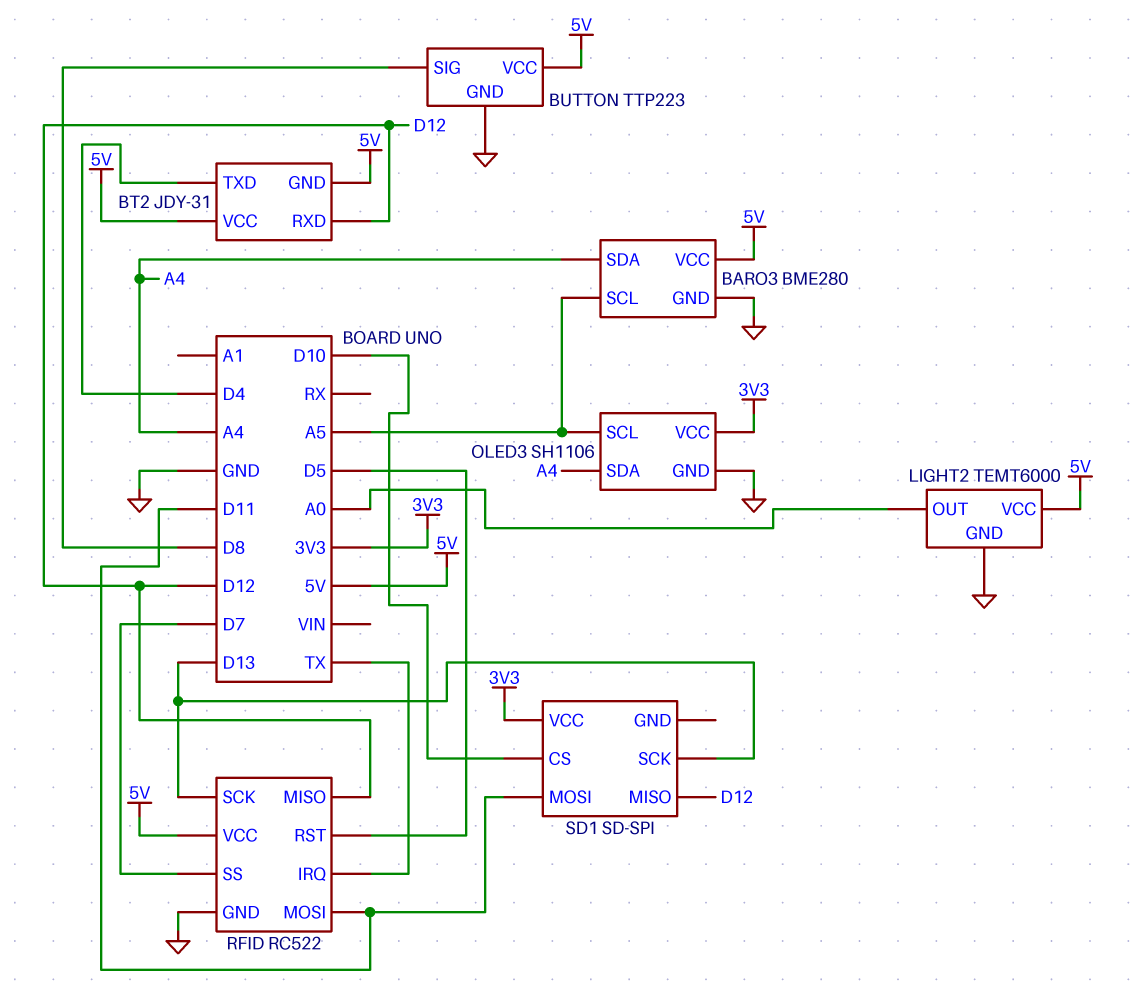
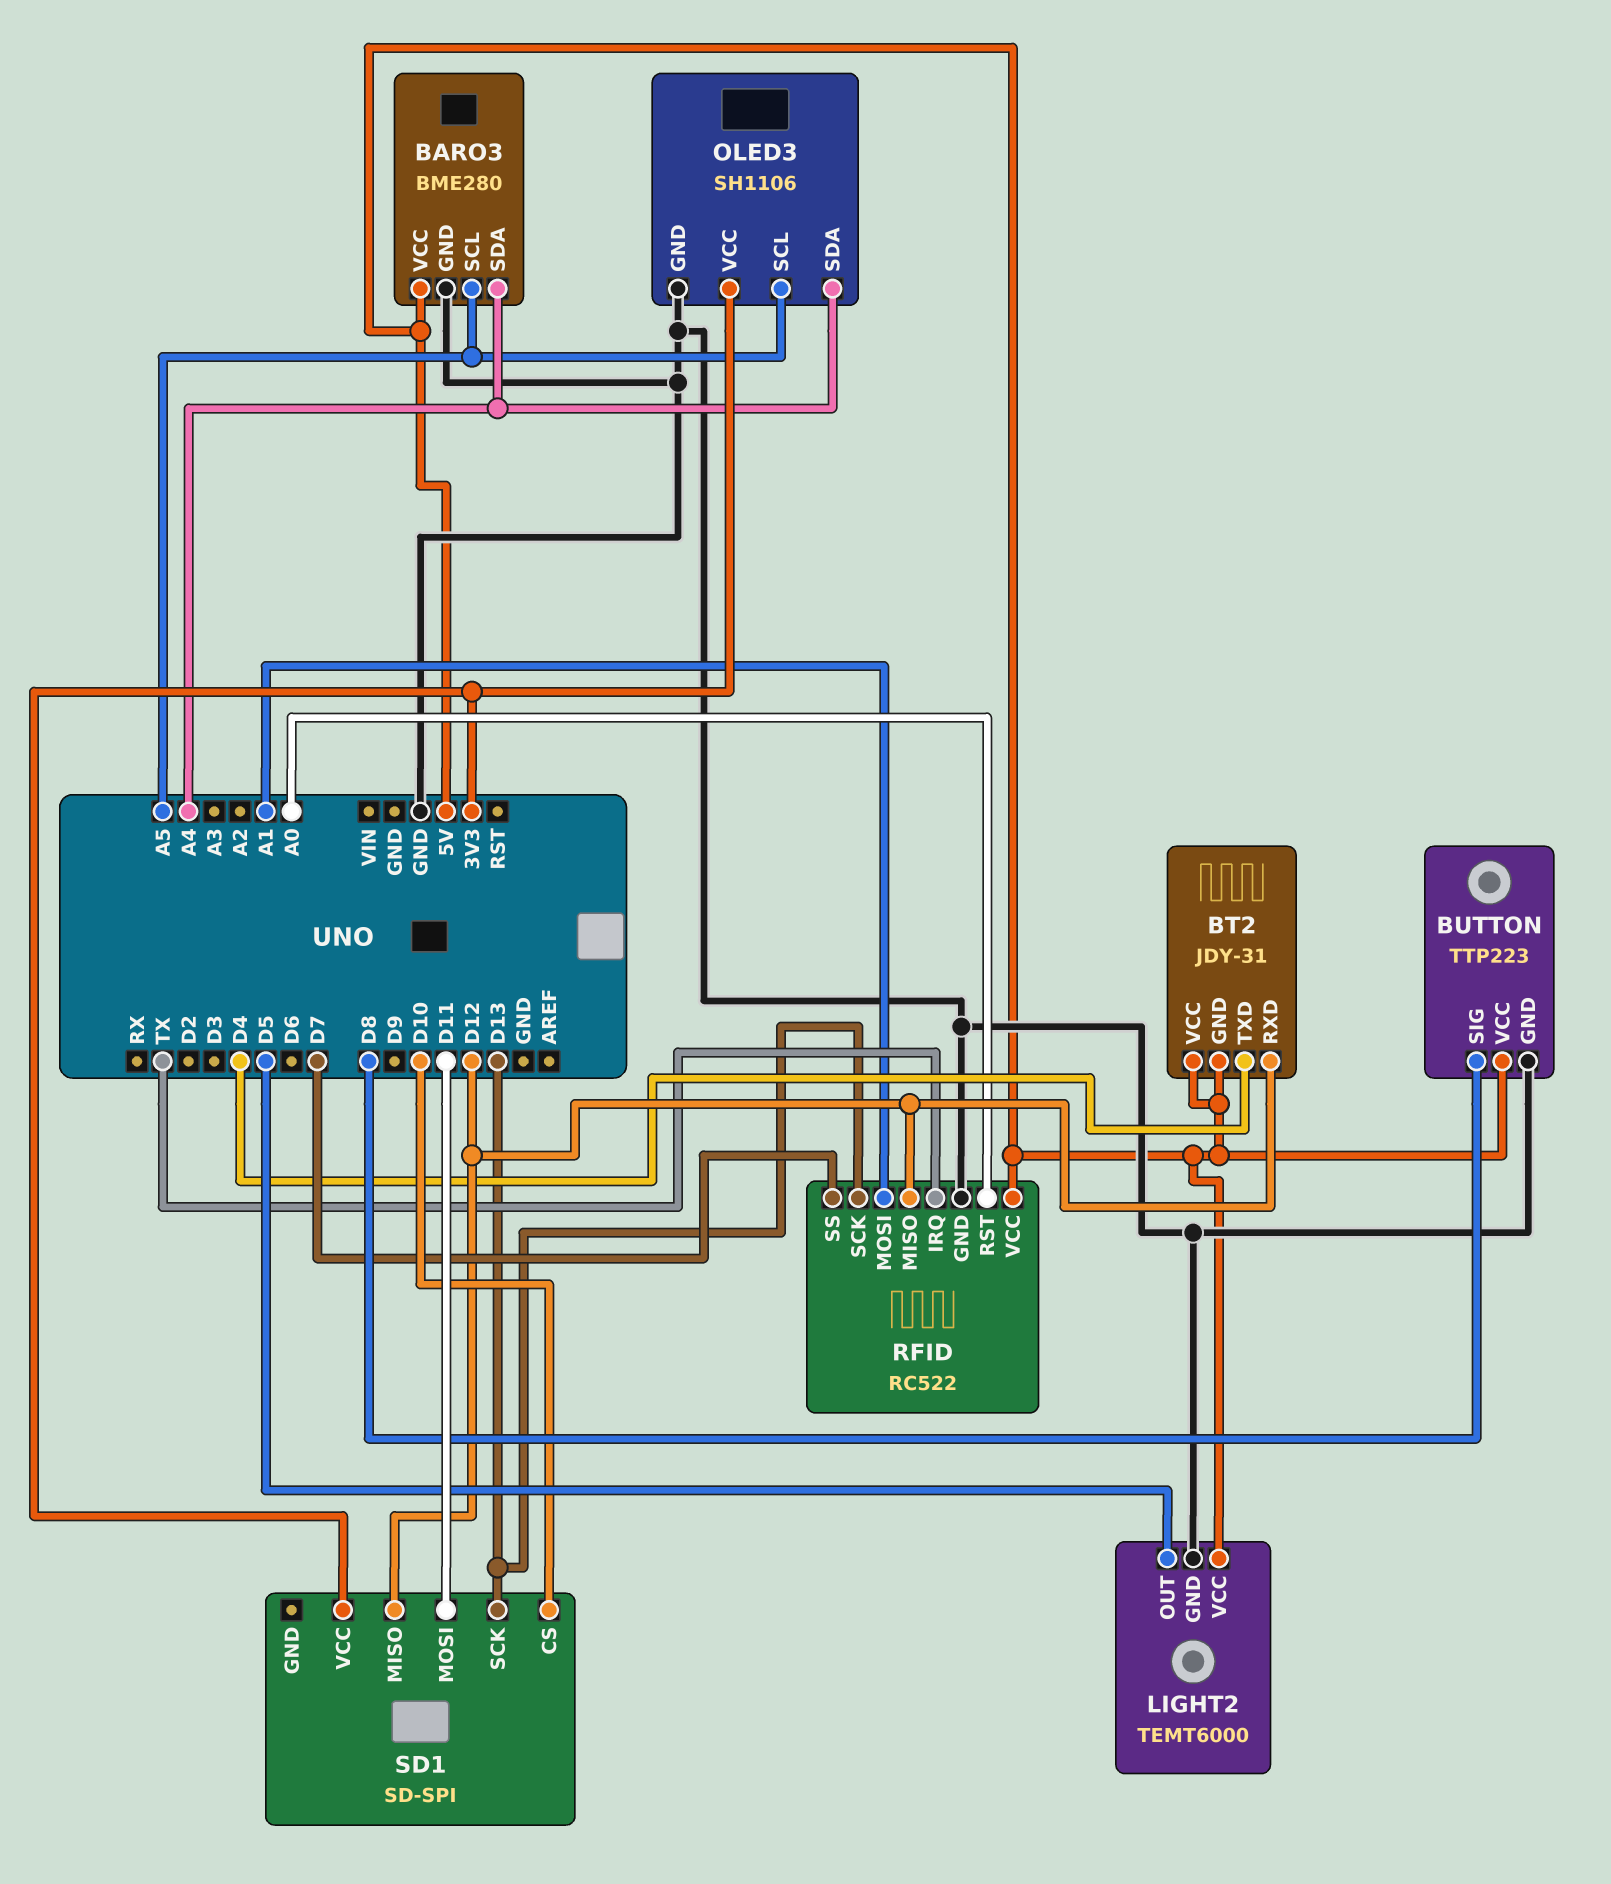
LIGHT2 pin OUT: A0 -> D5
RFID pin MOSI: D11 -> A1
RFID pin RST: D5 -> A0

